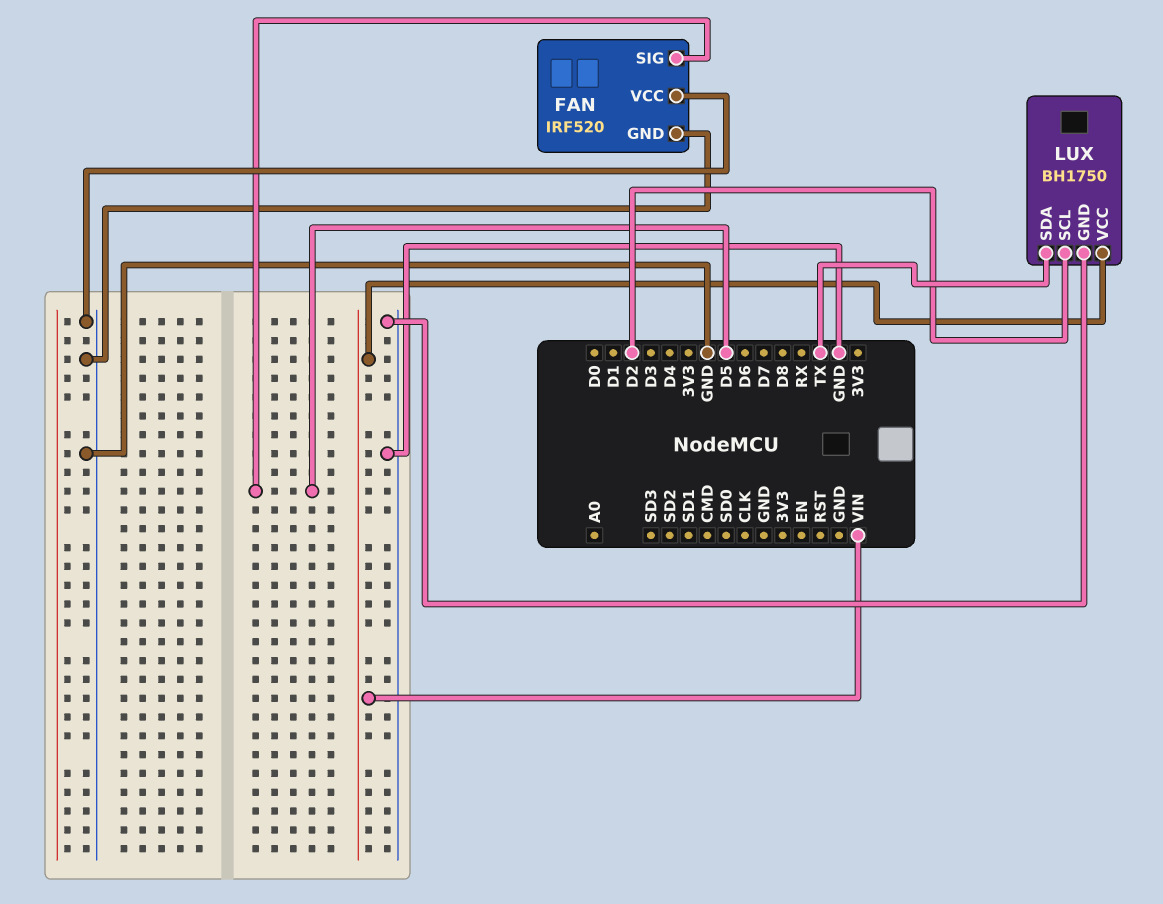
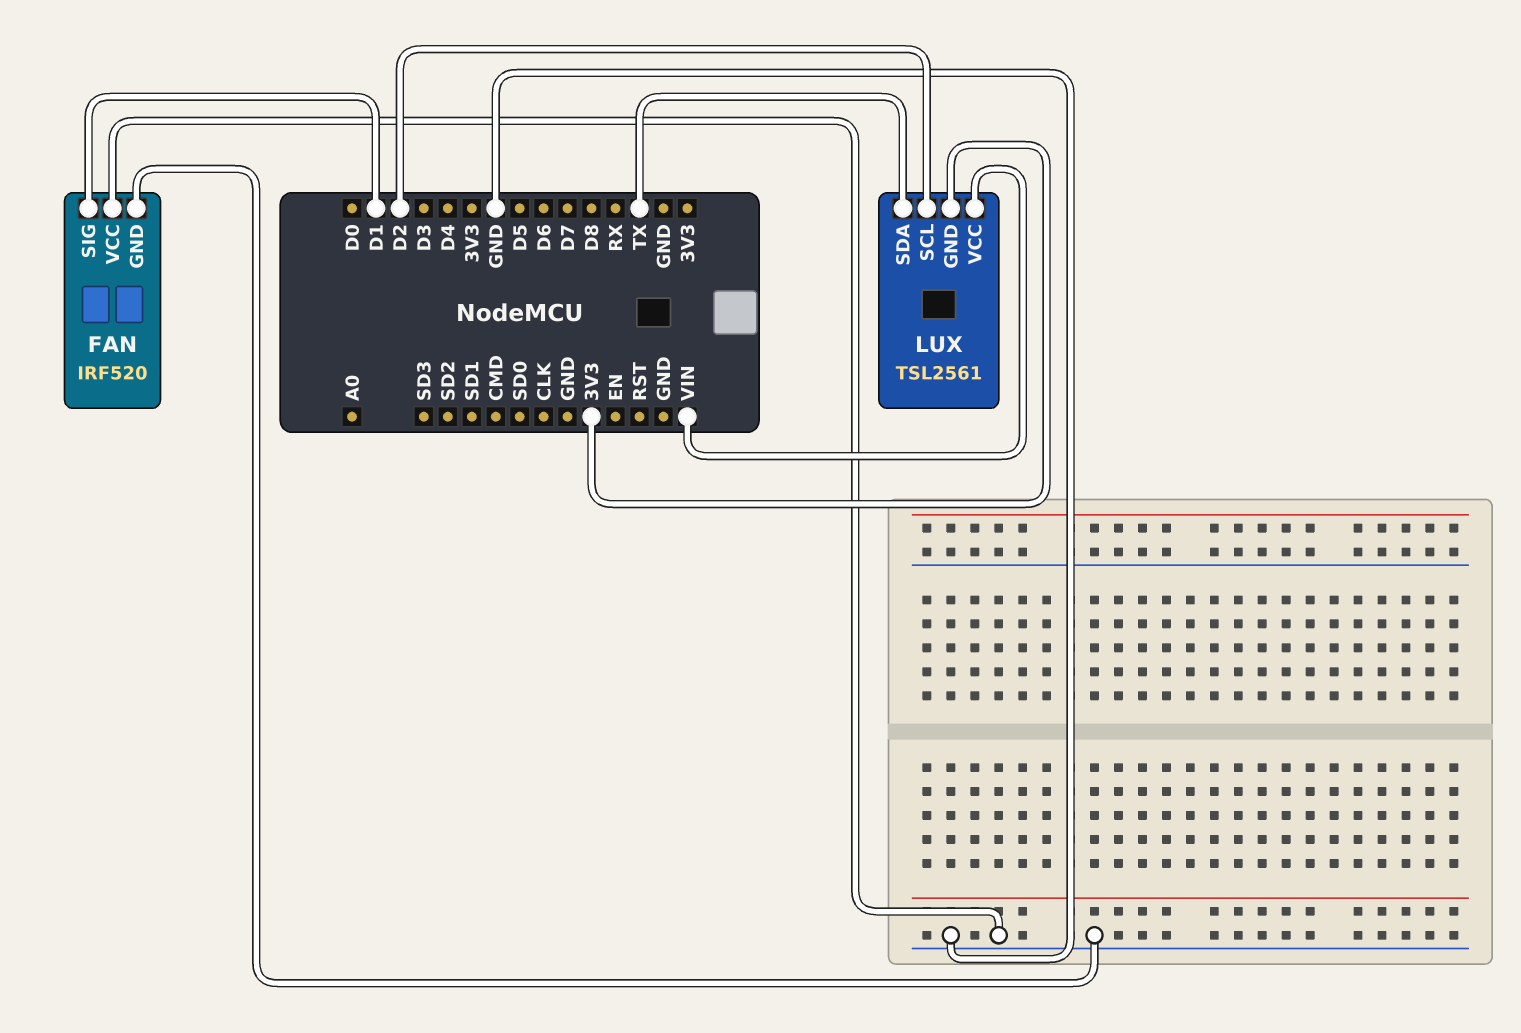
FAN pin SIG: D5 -> D1
LUX: BH1750 -> TSL2561
LUX pin GND: GND -> 3V3

